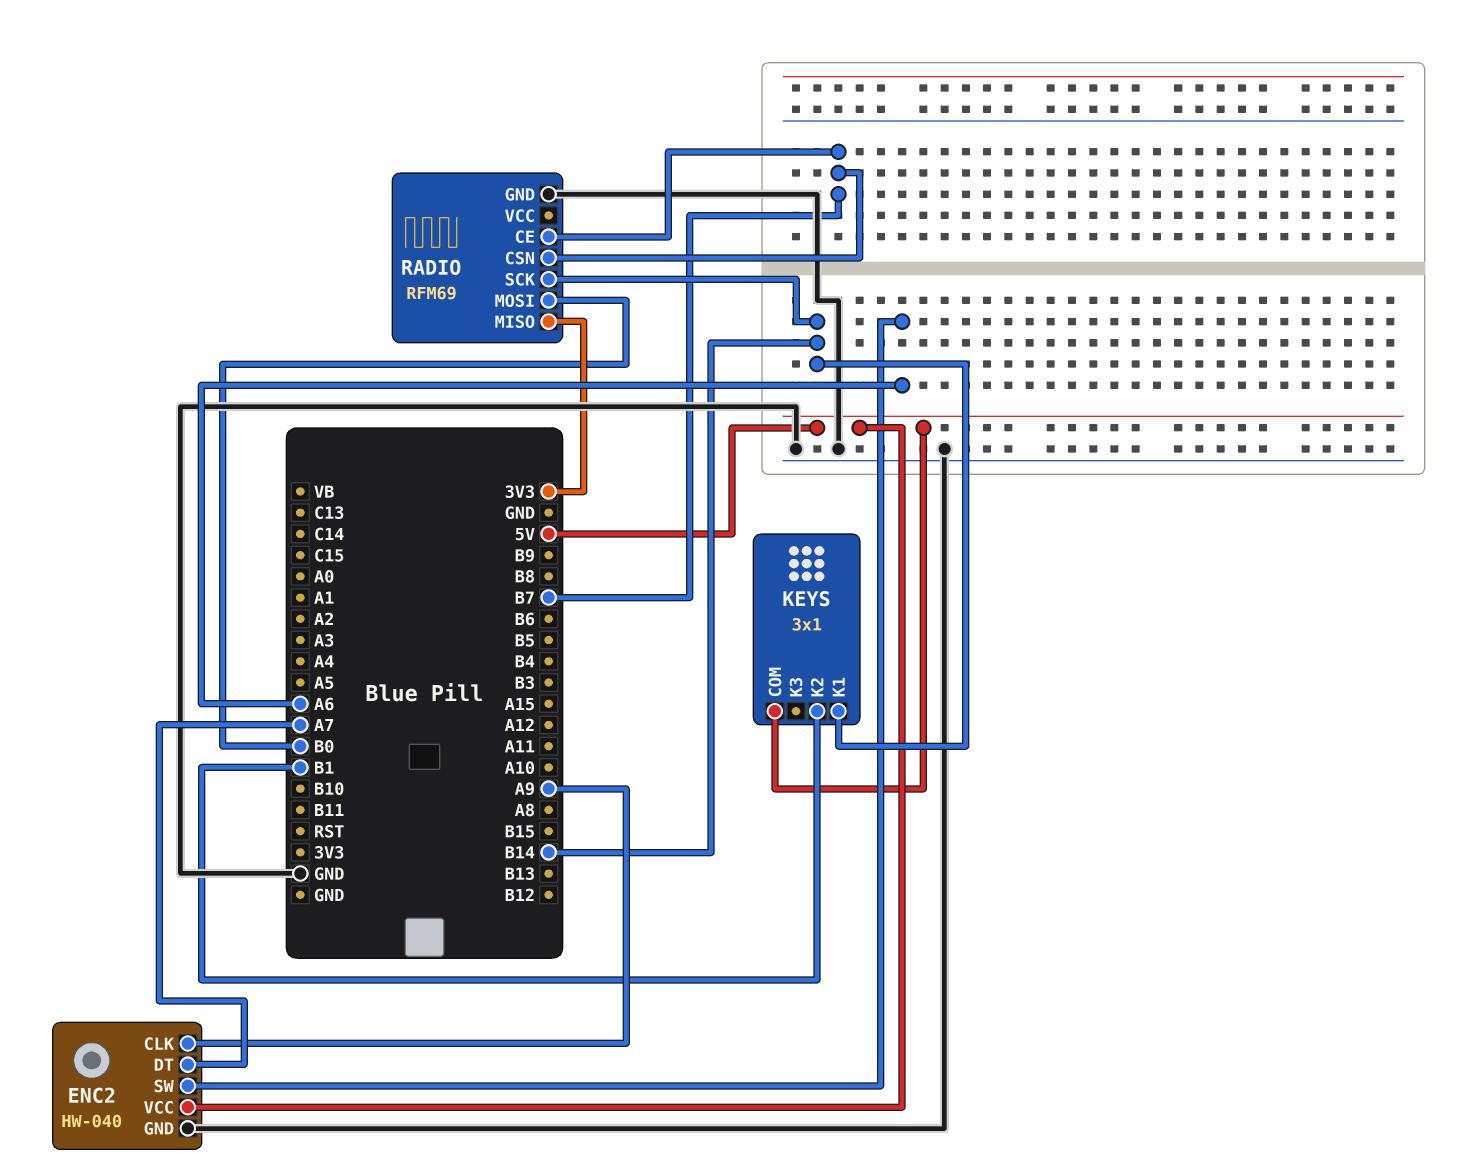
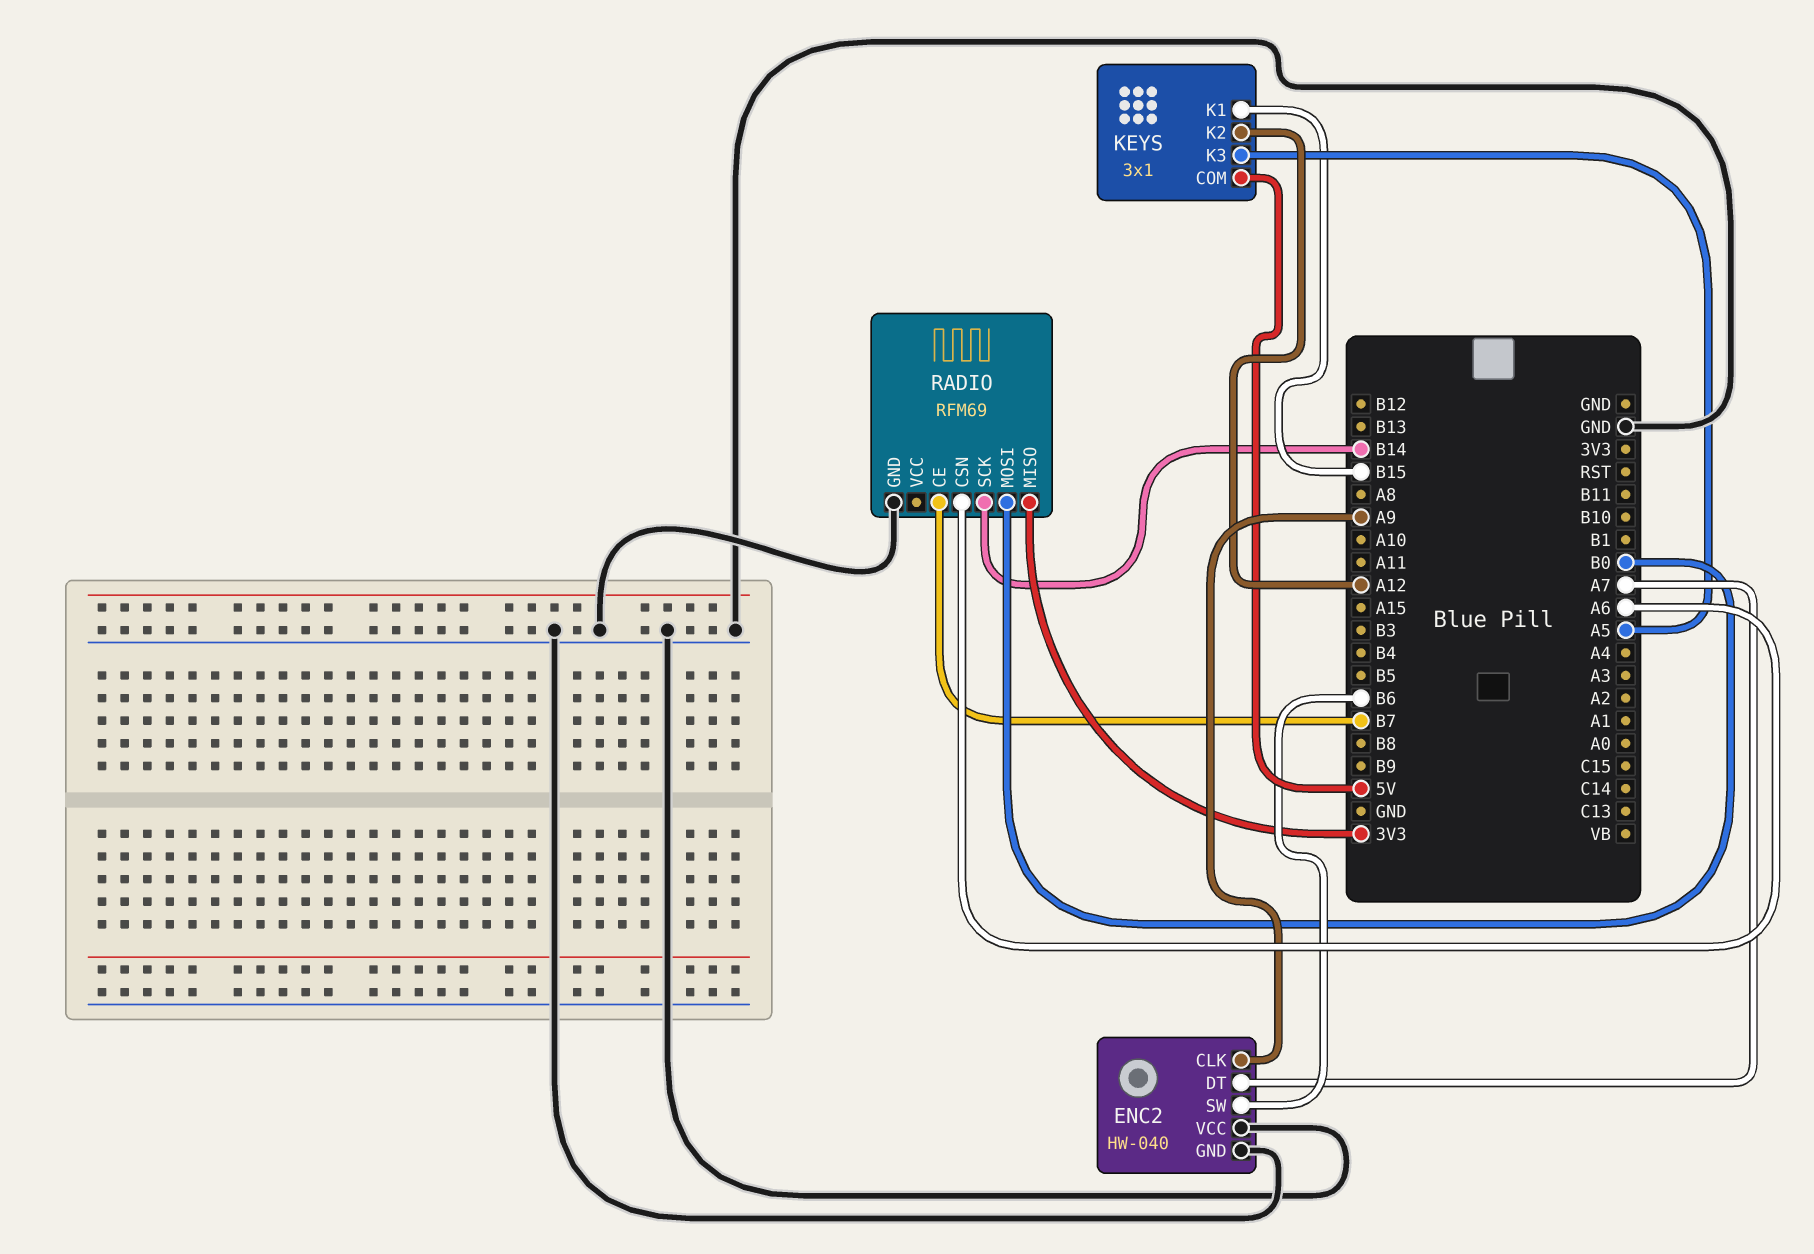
ENC2 pin SW: A6 -> B6
ENC2 pin VCC: 5V -> GND
KEYS pin K1: B14 -> B15
KEYS pin K2: B1 -> A12
KEYS pin K3: none -> A5
RADIO pin CSN: B7 -> A6

